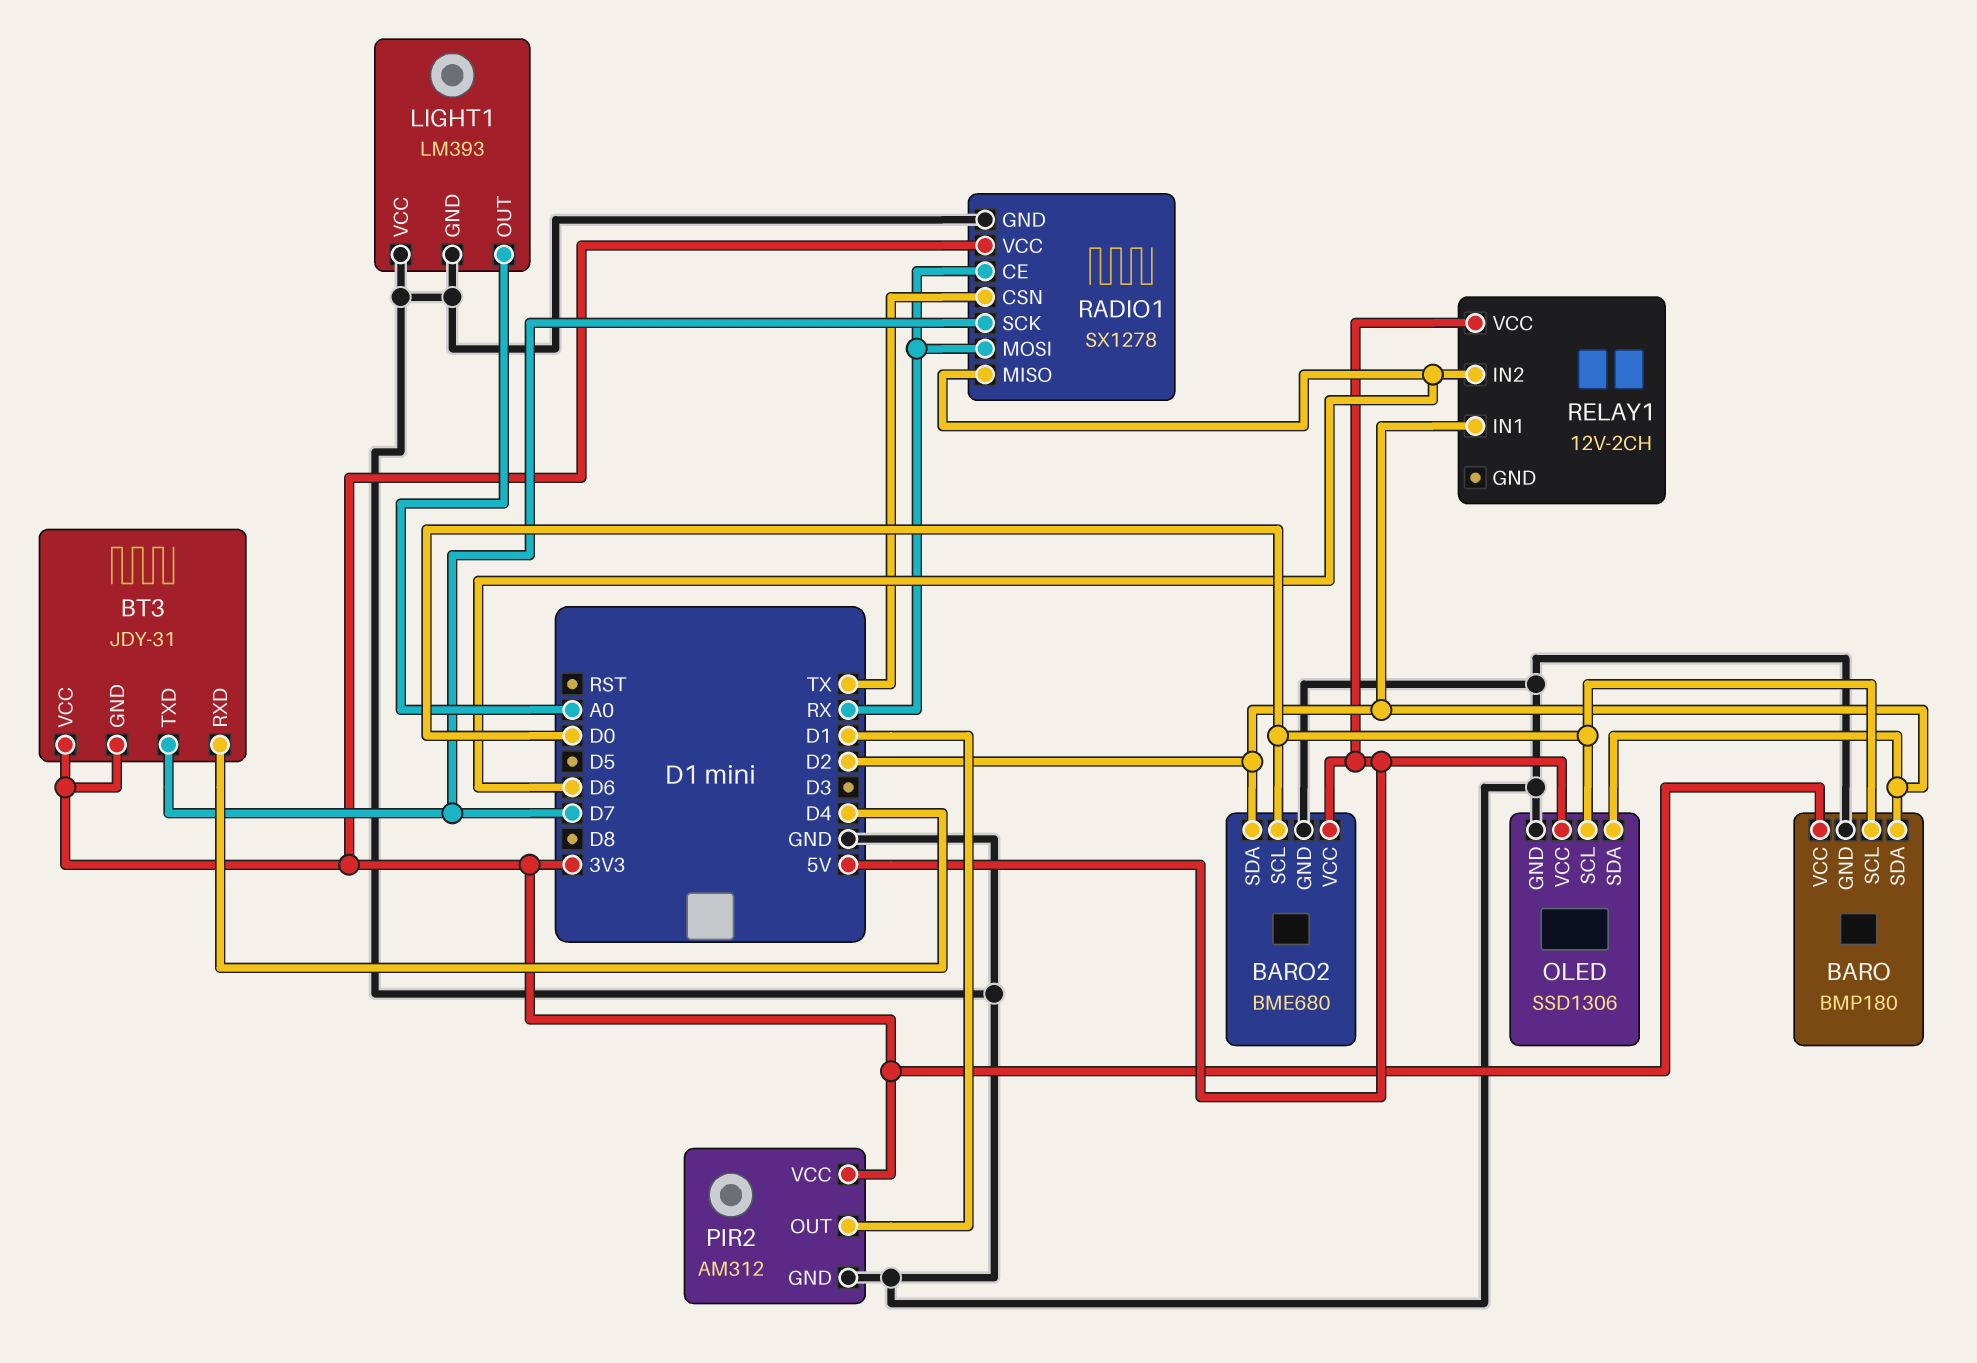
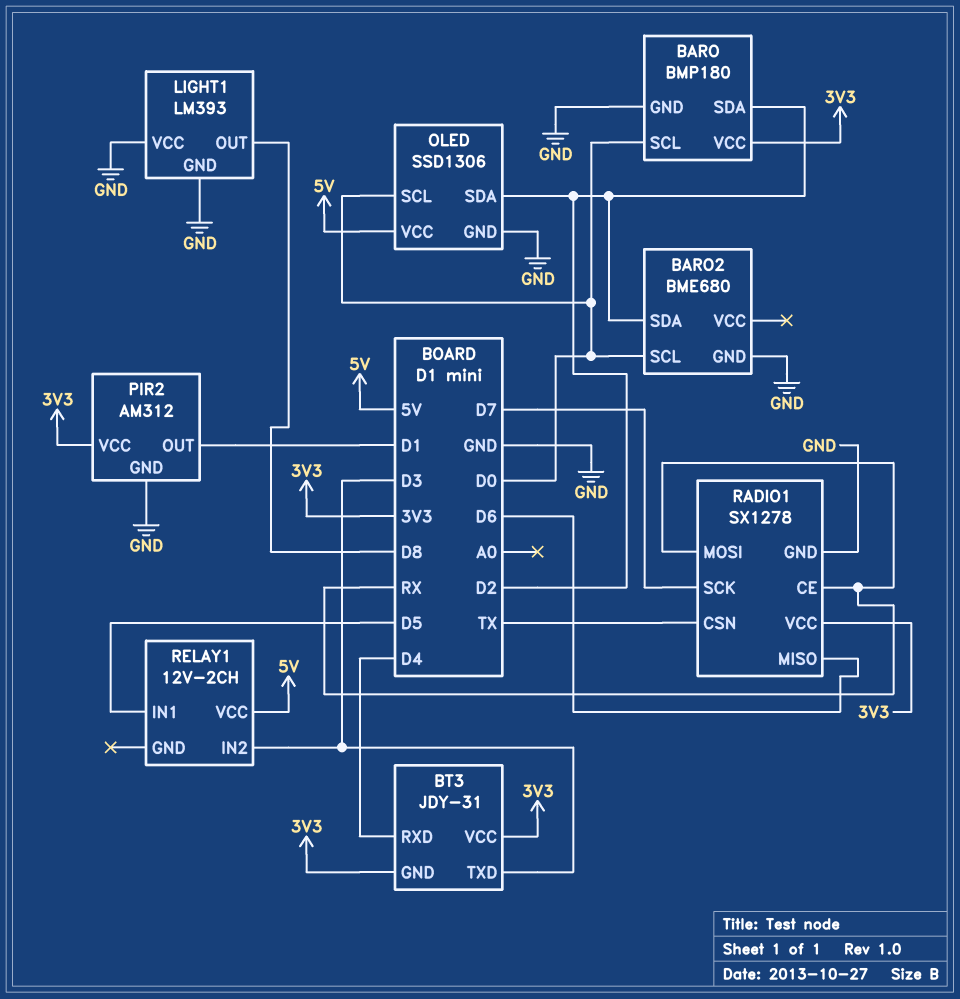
BARO2 pin VCC: 5V -> none
BT3 pin TXD: D7 -> D3
LIGHT1 pin OUT: A0 -> D8
RELAY1 pin IN1: D2 -> D5
RELAY1 pin IN2: D6 -> D3

